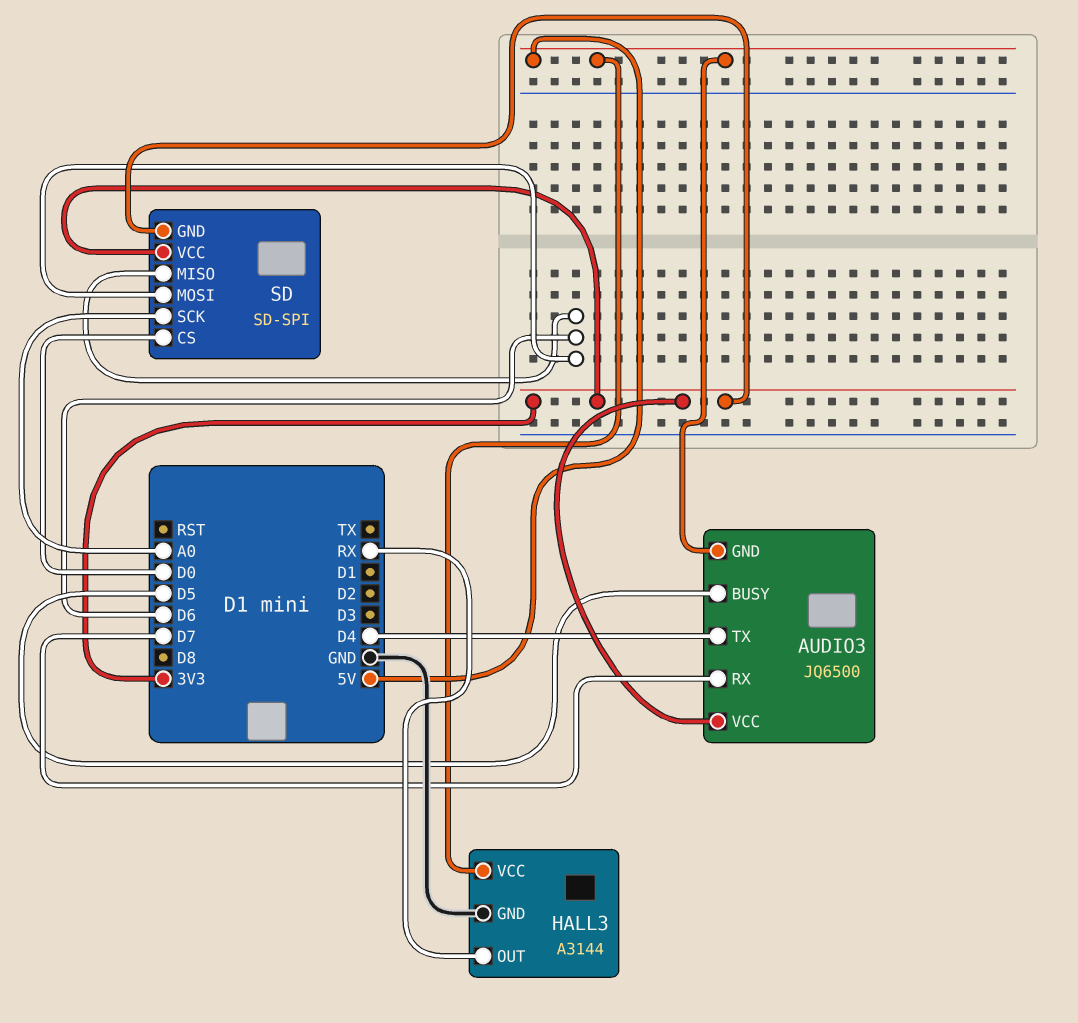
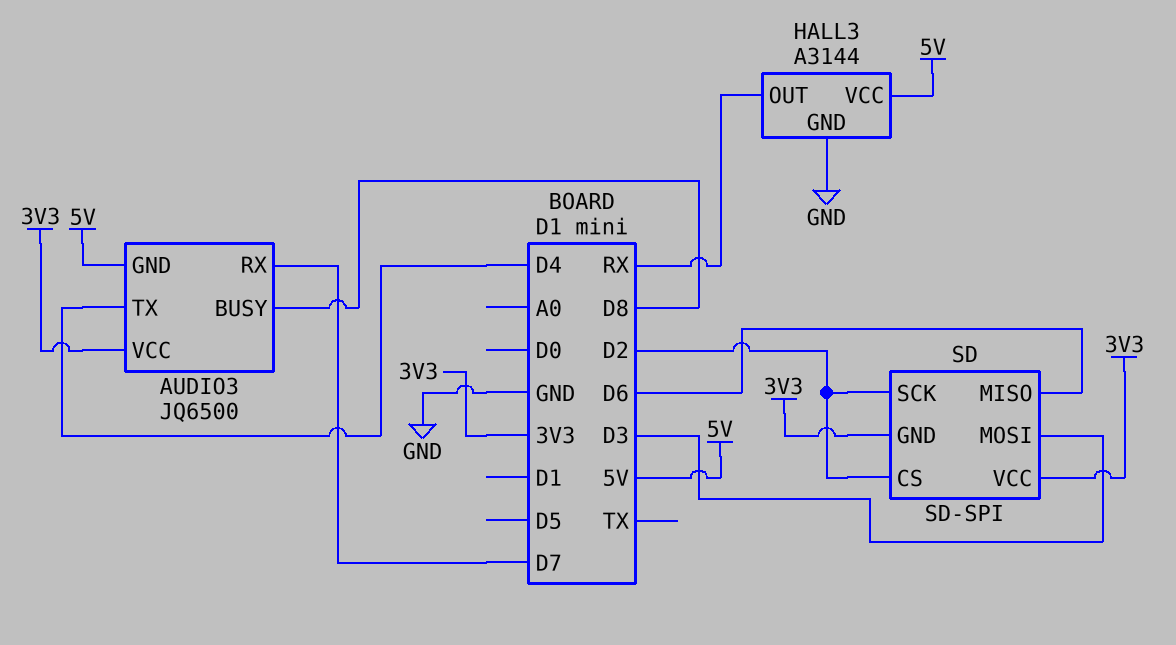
AUDIO3 pin BUSY: D5 -> D8
SD pin CS: D0 -> D2
SD pin MOSI: D6 -> D3
SD pin SCK: A0 -> D2

